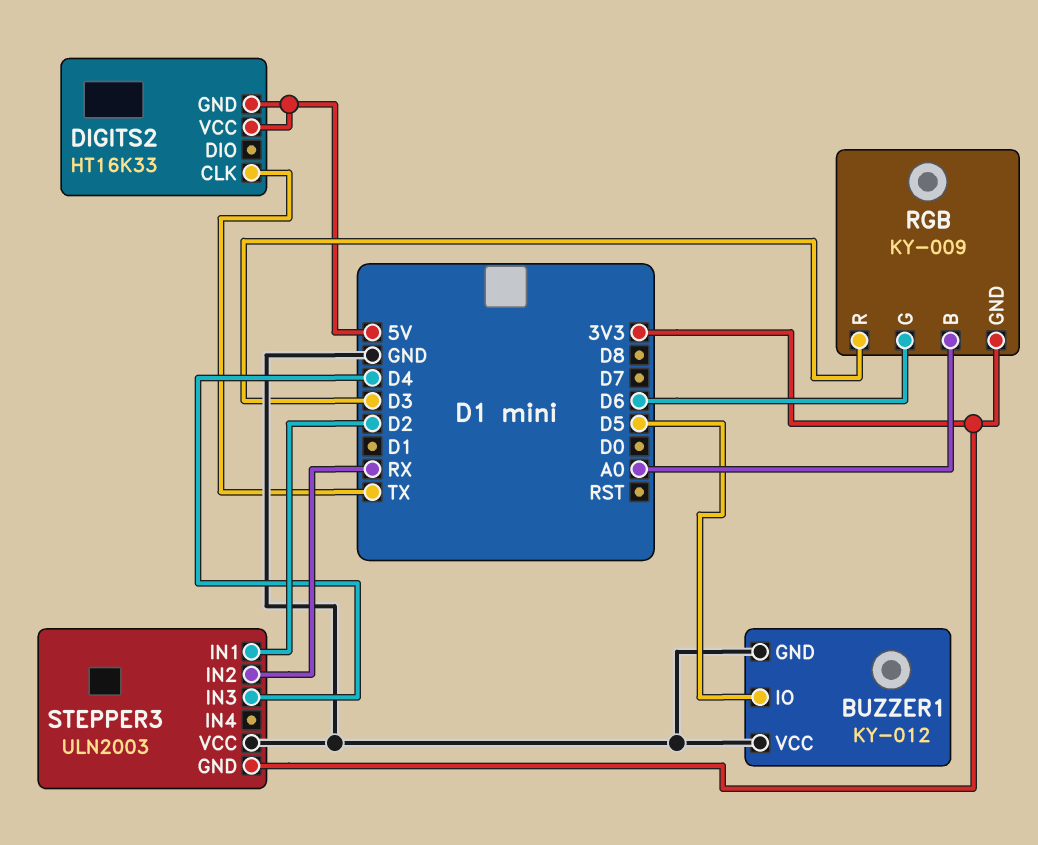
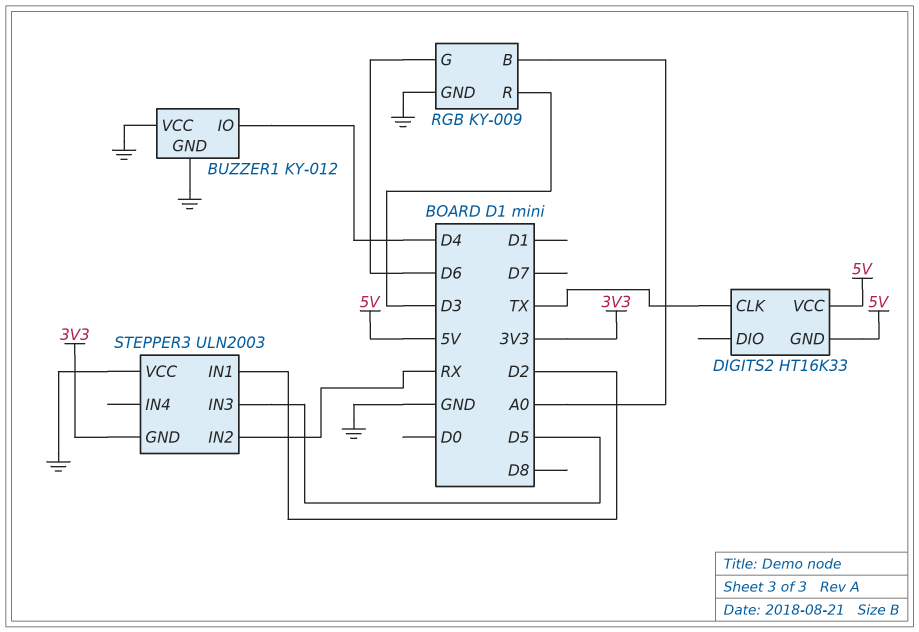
BUZZER1 pin IO: D5 -> D4
RGB pin GND: 3V3 -> GND
STEPPER3 pin IN3: D4 -> D5

